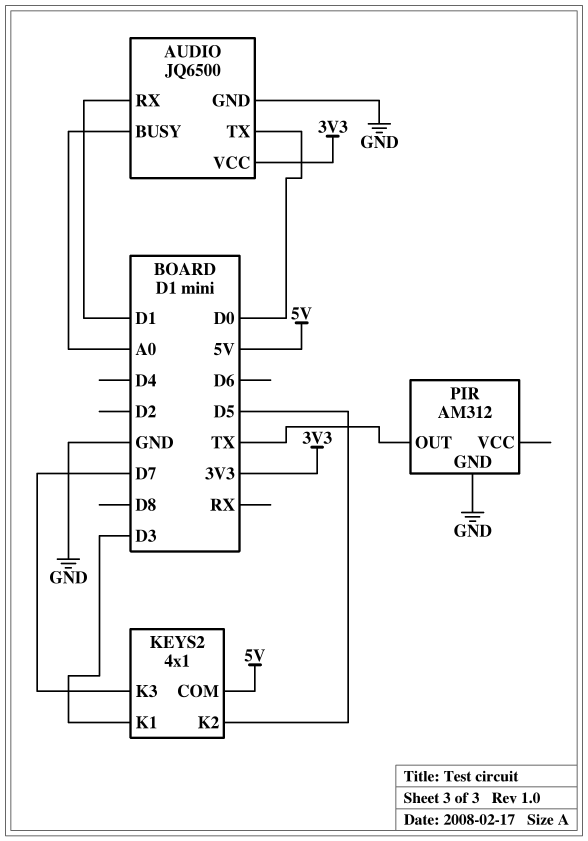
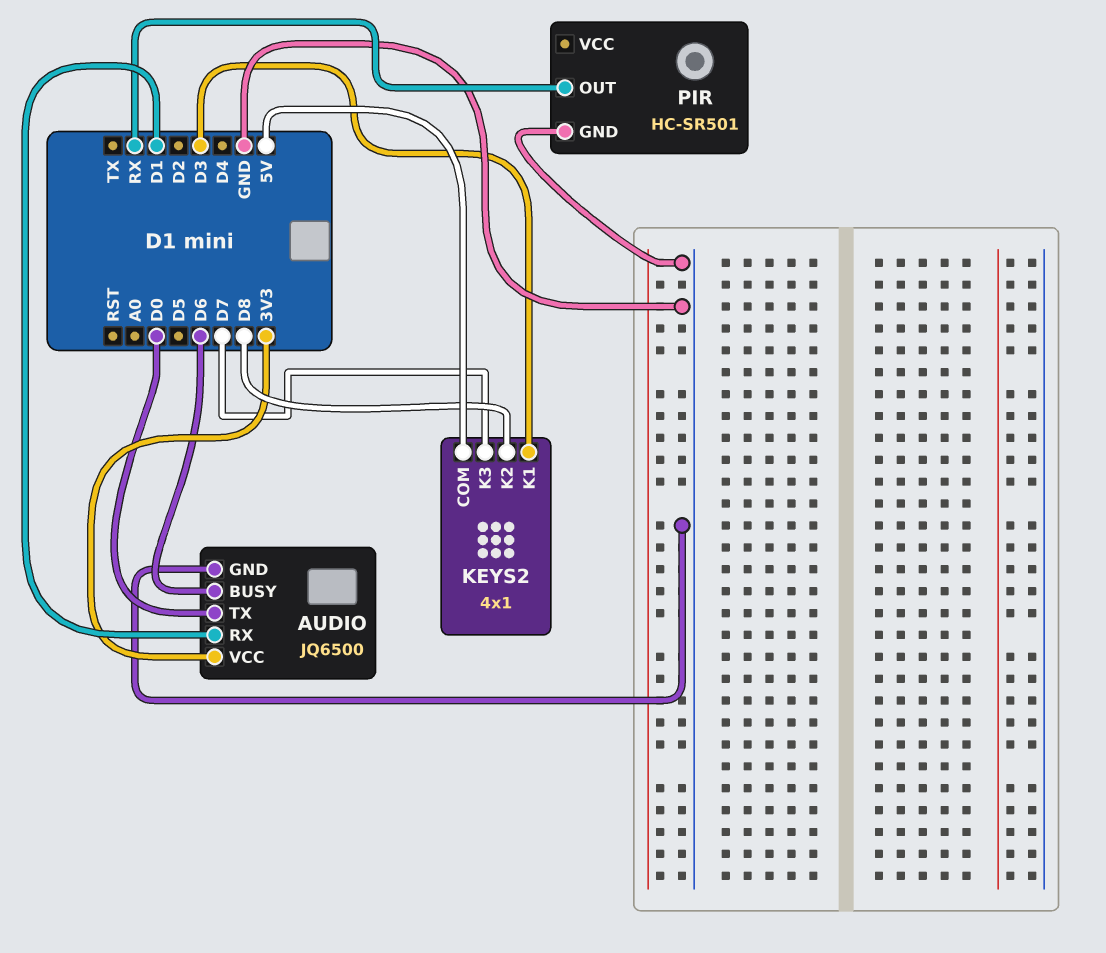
AUDIO pin BUSY: A0 -> D6
KEYS2 pin K2: D5 -> D8
PIR: AM312 -> HC-SR501
PIR pin OUT: TX -> RX

